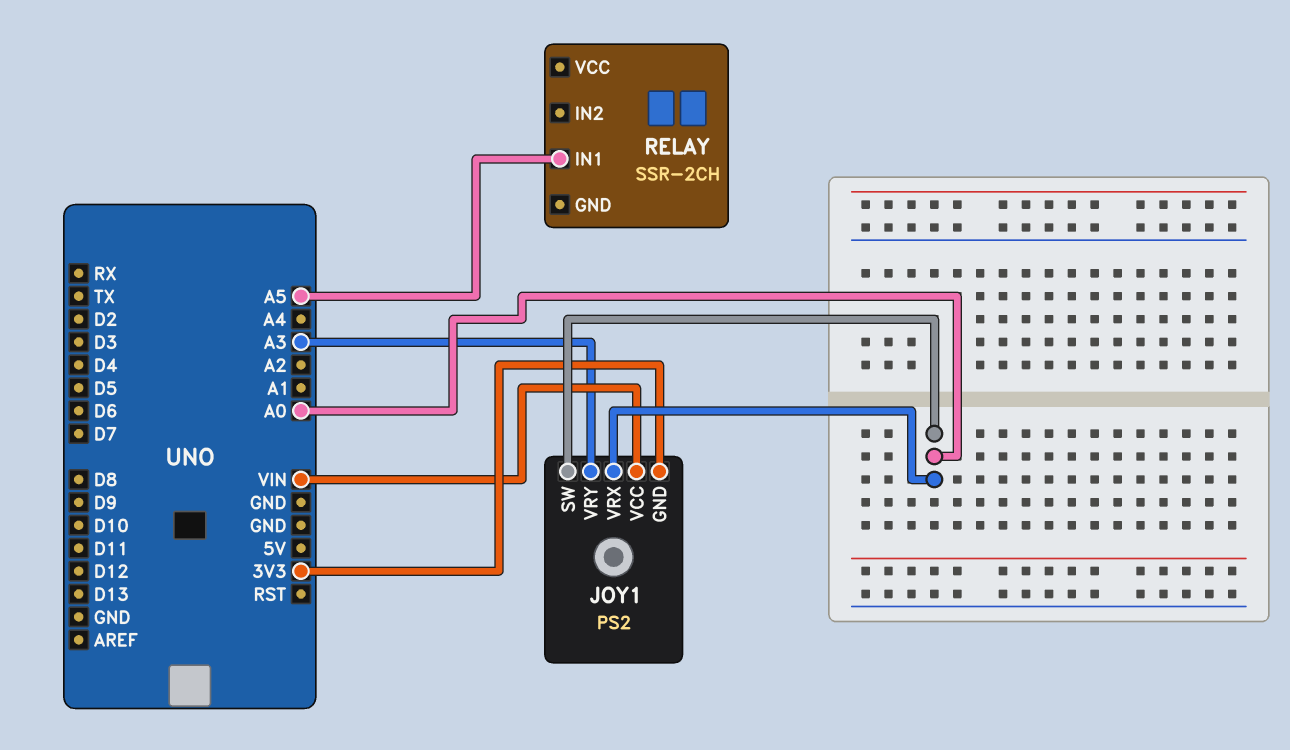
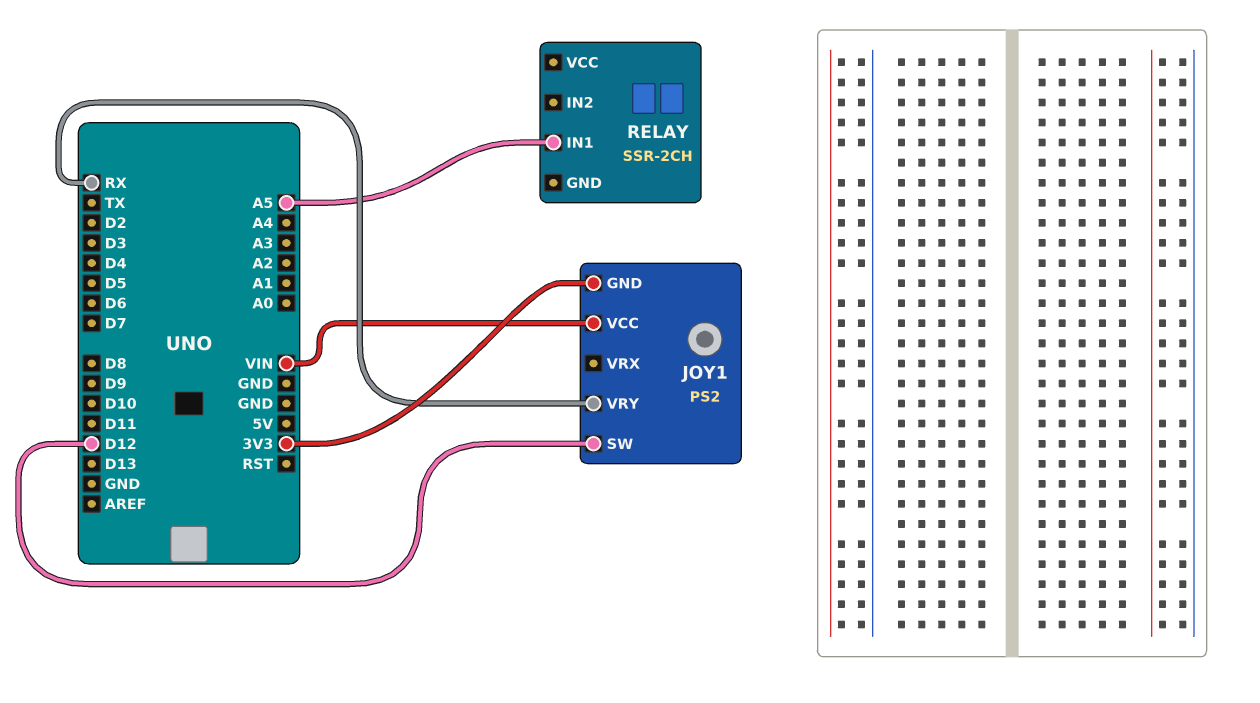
JOY1 pin SW: A0 -> D12
JOY1 pin VRX: A0 -> none
JOY1 pin VRY: A3 -> RX

